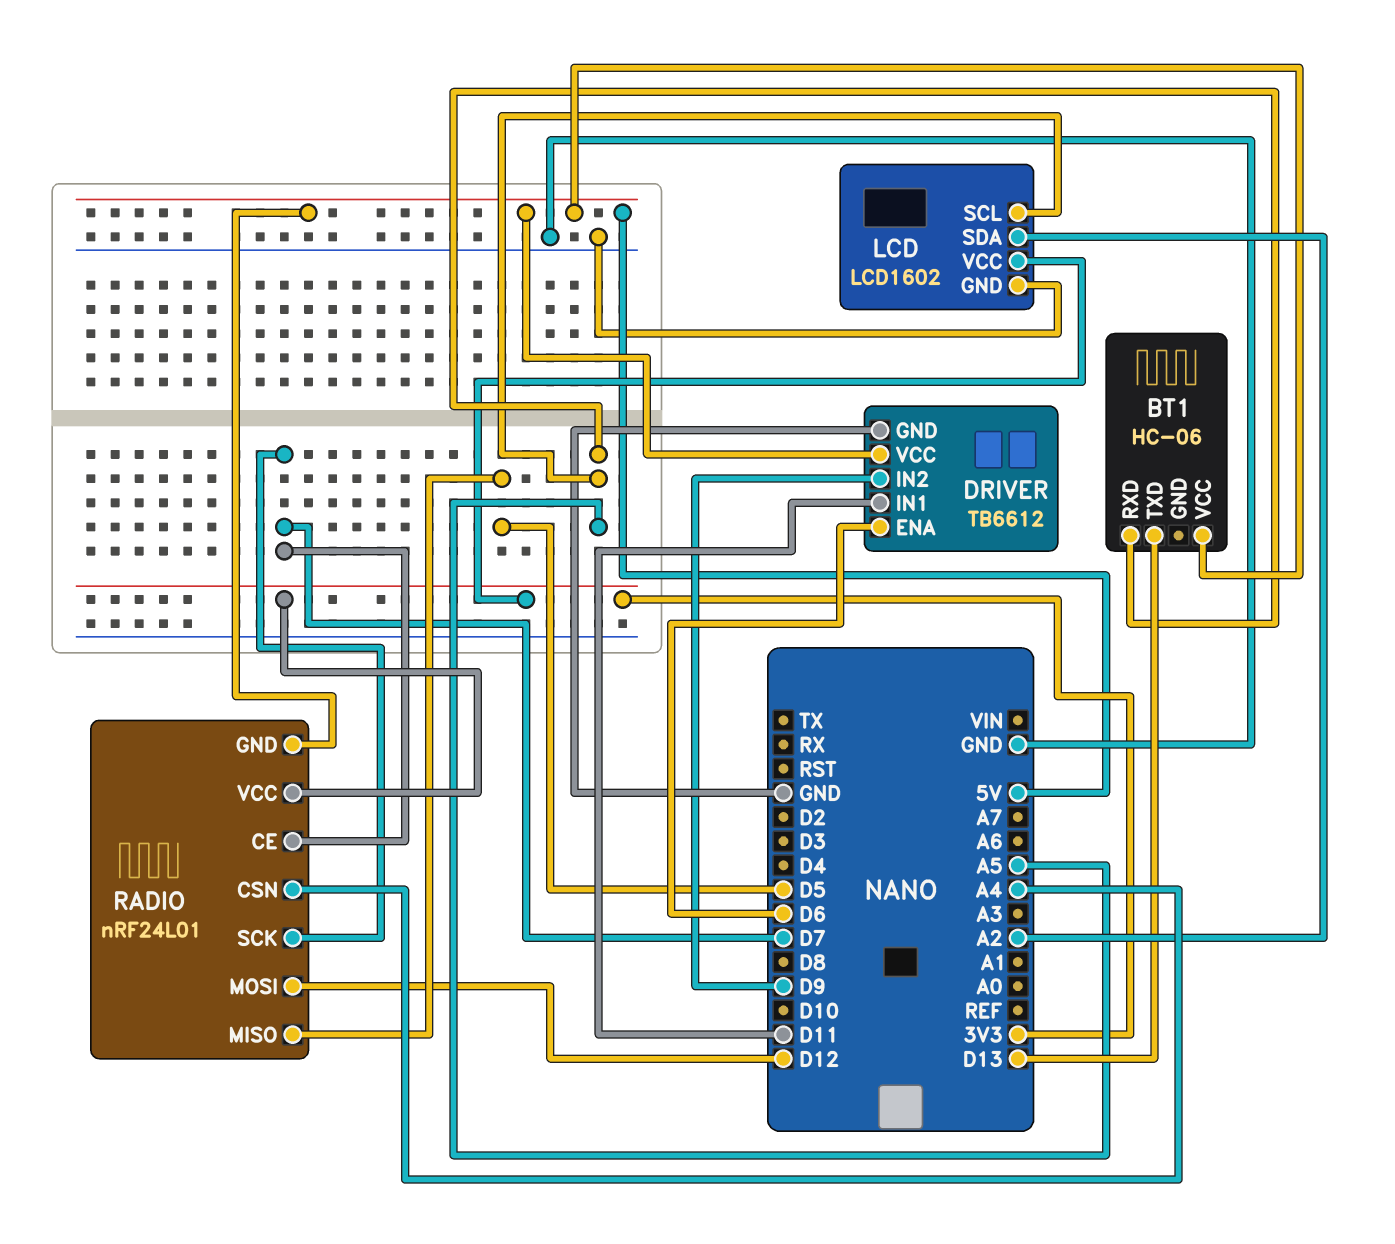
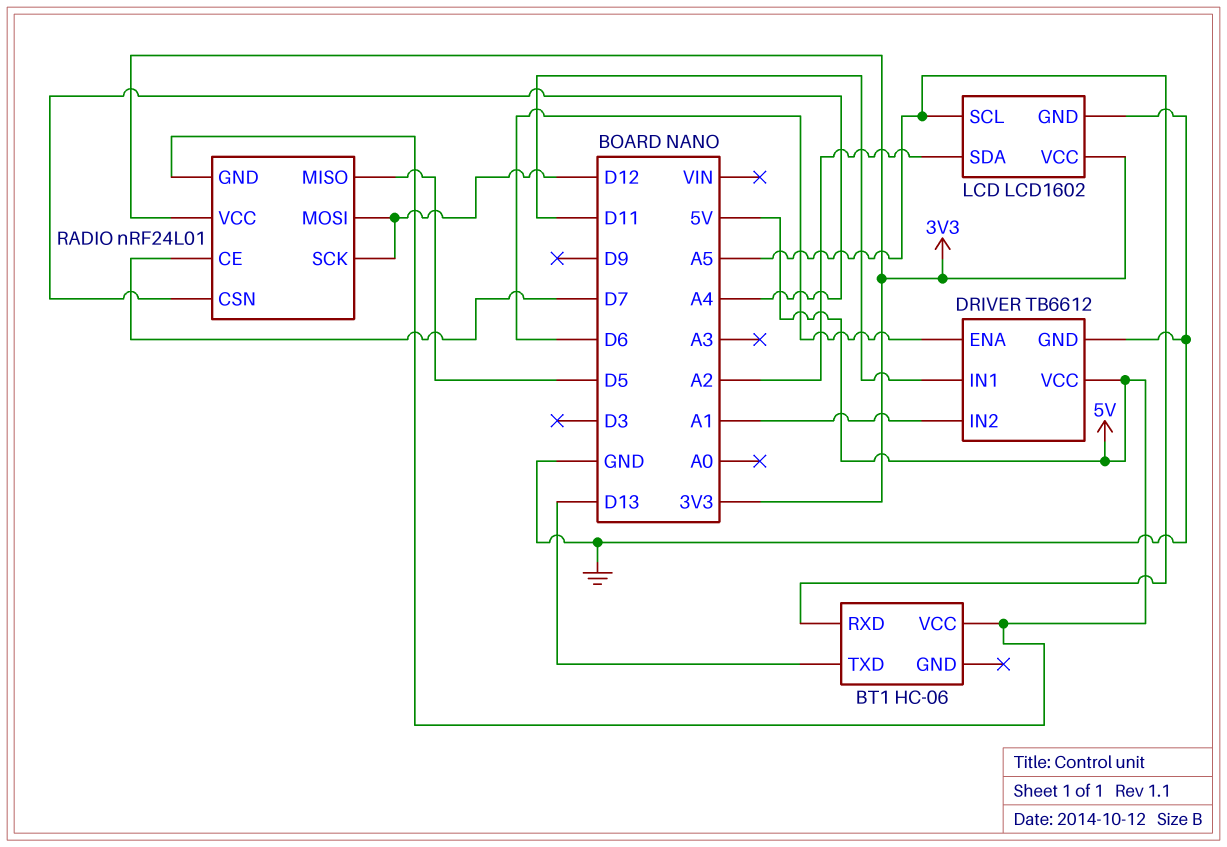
DRIVER pin IN2: D9 -> A1
RADIO pin SCK: D7 -> D12

